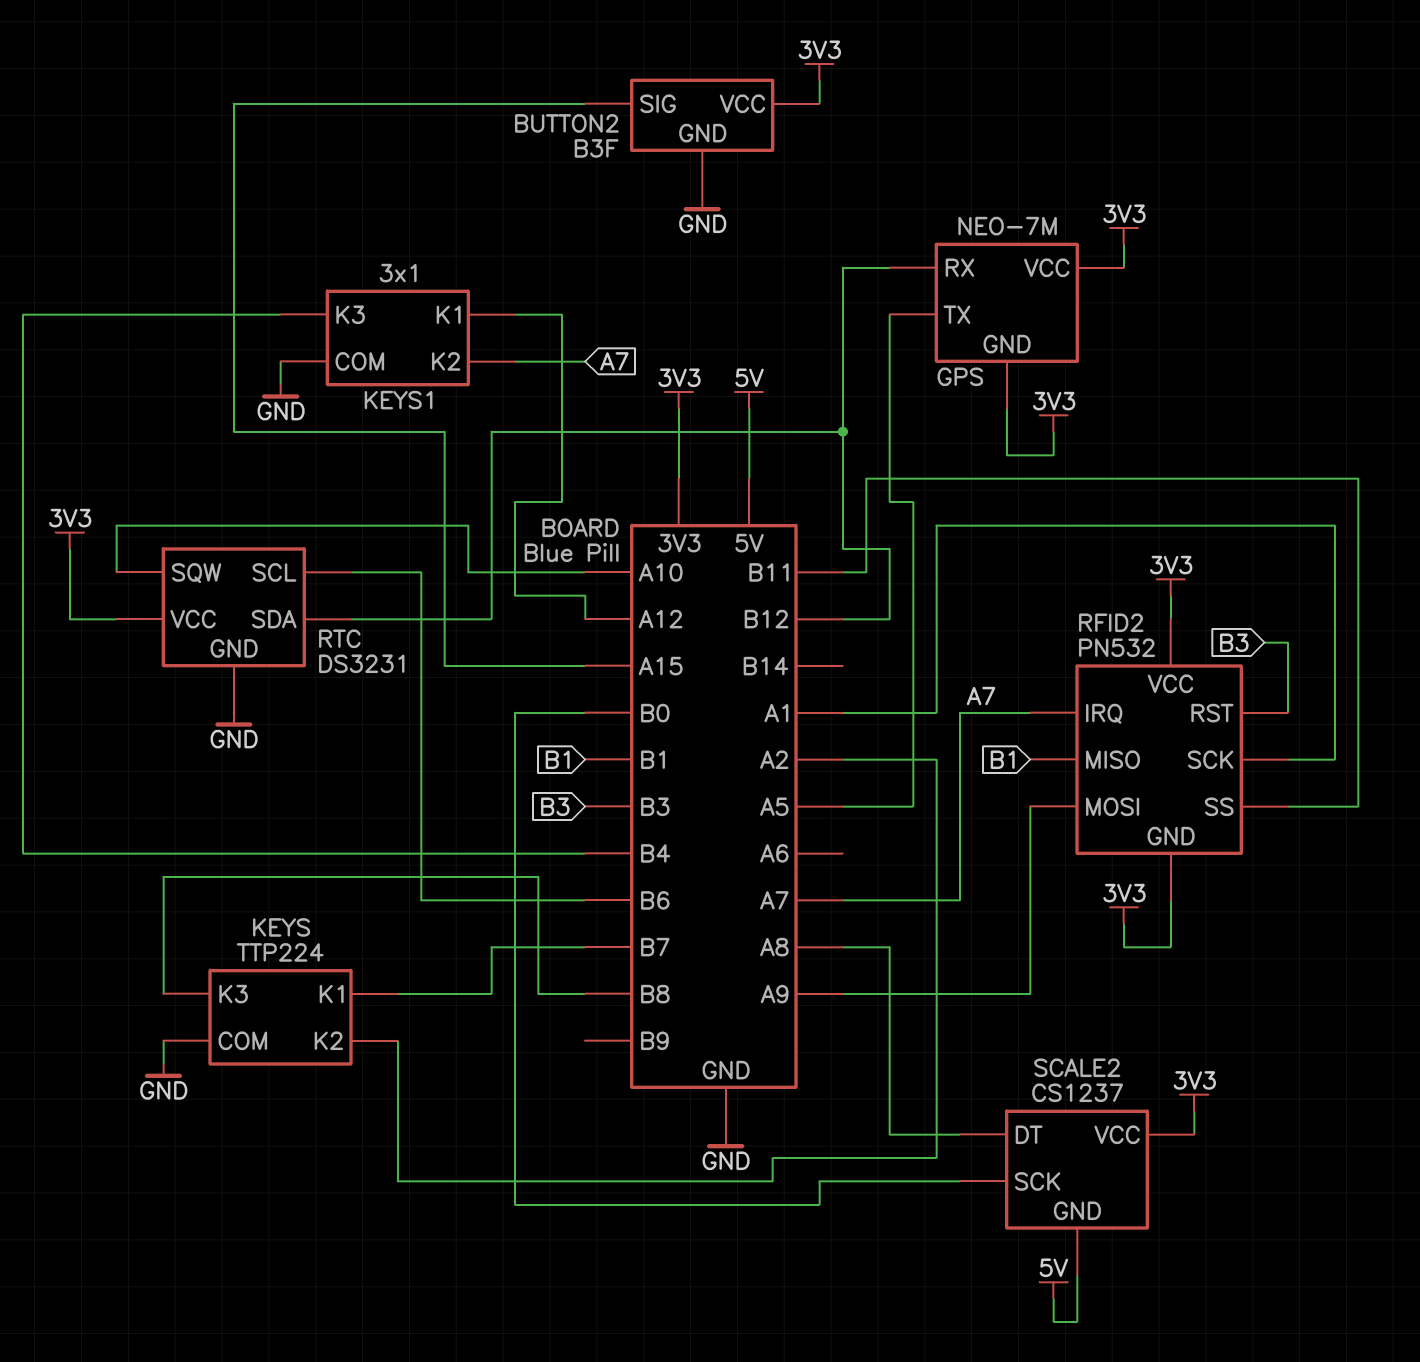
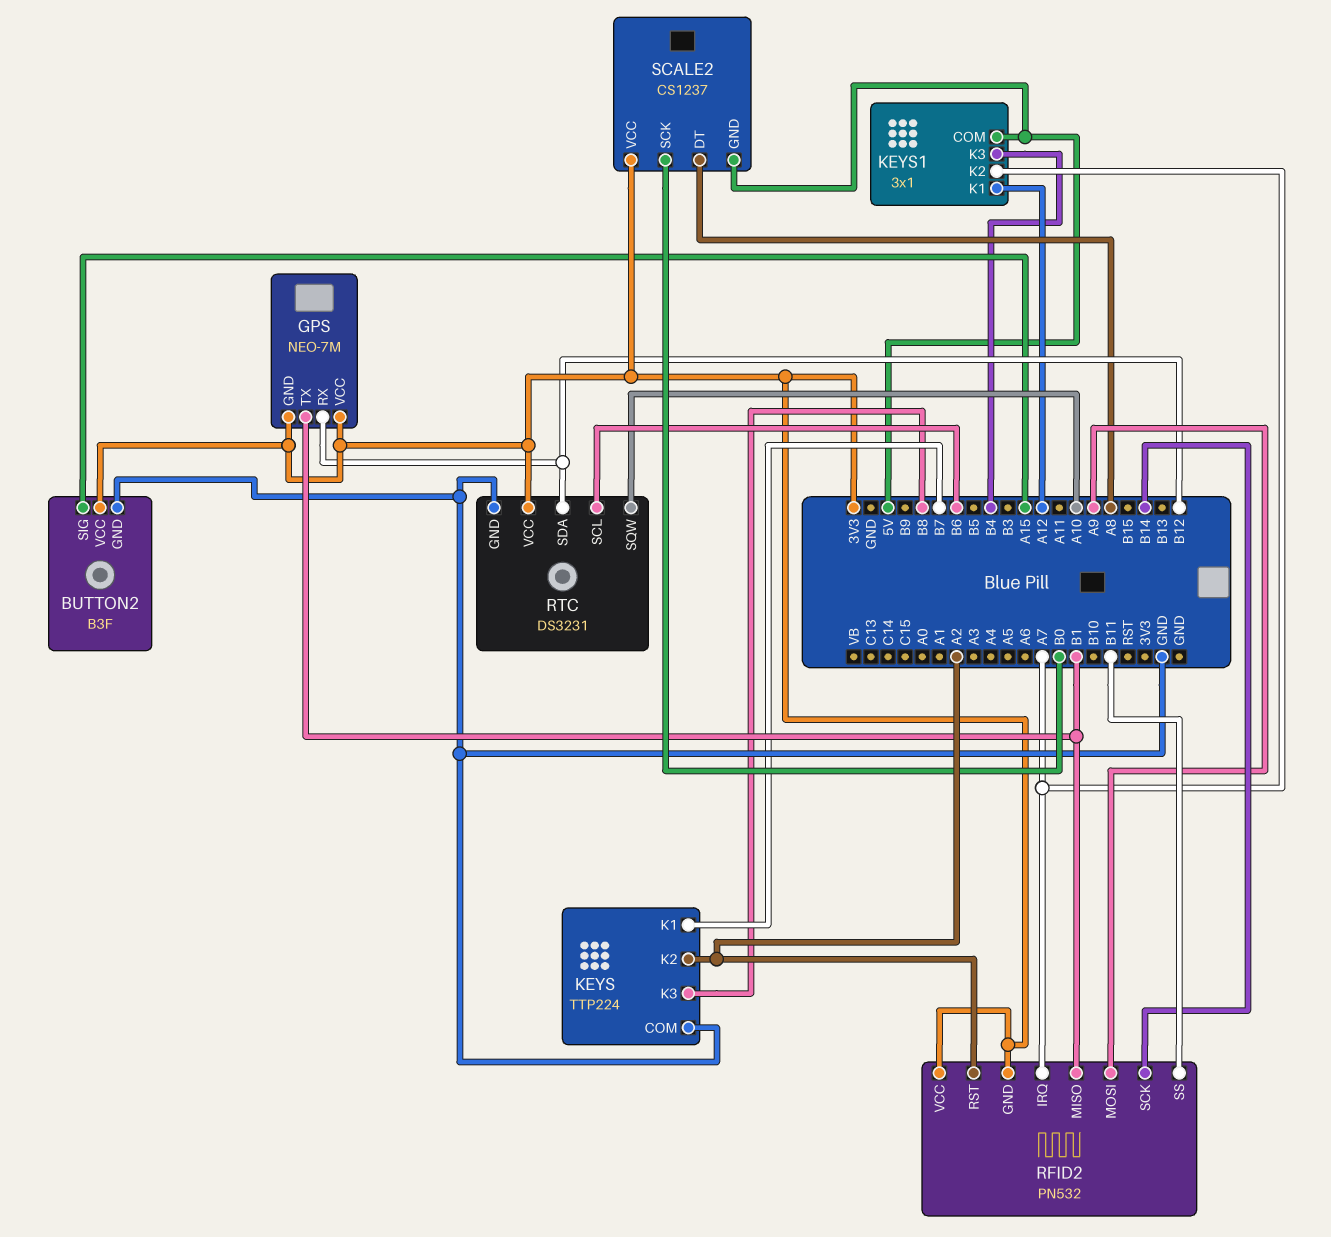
GPS pin TX: A5 -> B1
KEYS1 pin COM: GND -> 5V
RFID2 pin RST: B3 -> A2
RFID2 pin SCK: A1 -> B14

